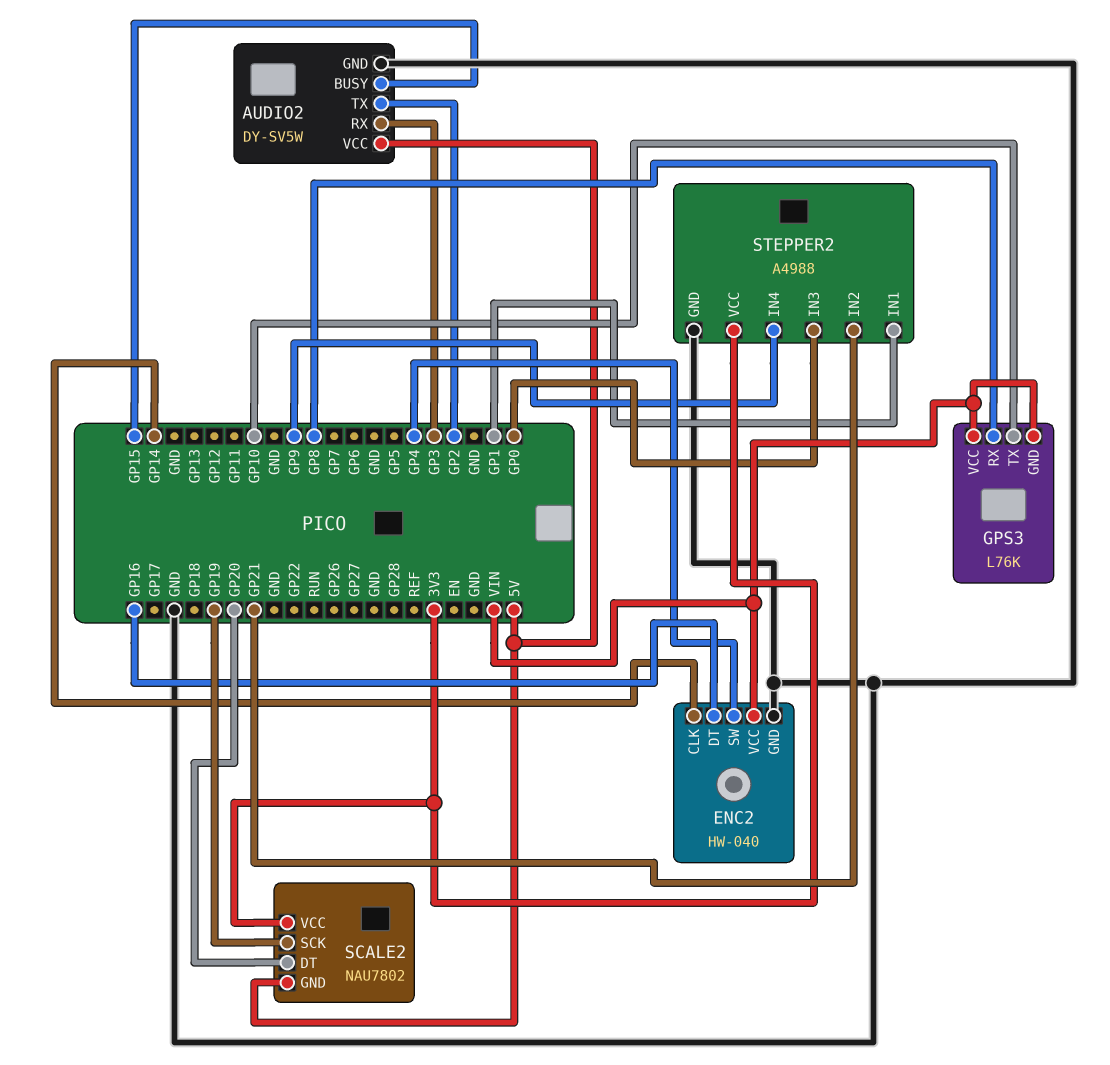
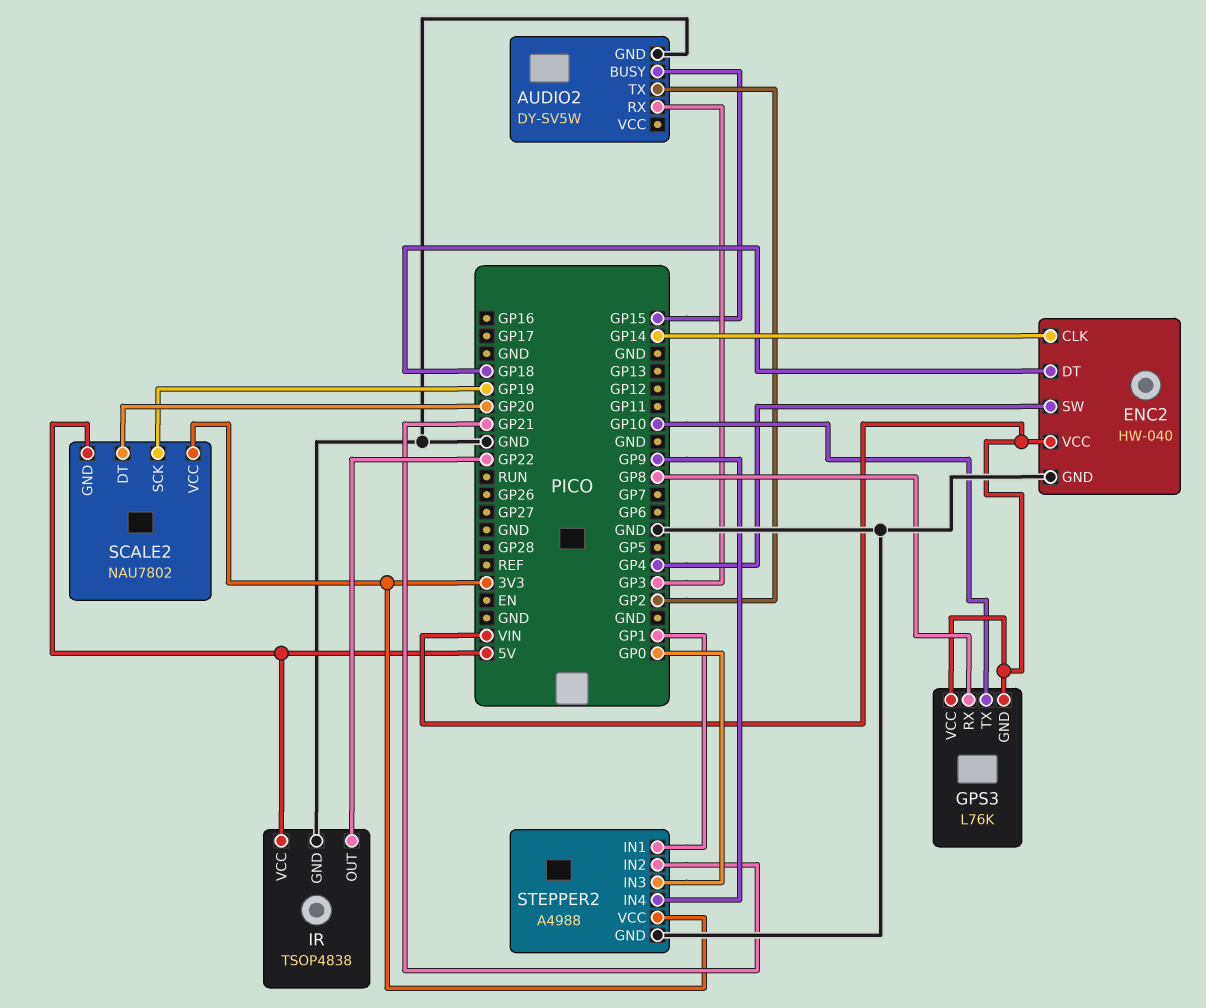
AUDIO2 pin VCC: 5V -> none
ENC2 pin DT: GP16 -> GP18
IR: none -> TSOP4838
IR pin GND: none -> GND
IR pin OUT: none -> GP22
IR pin VCC: none -> 5V

